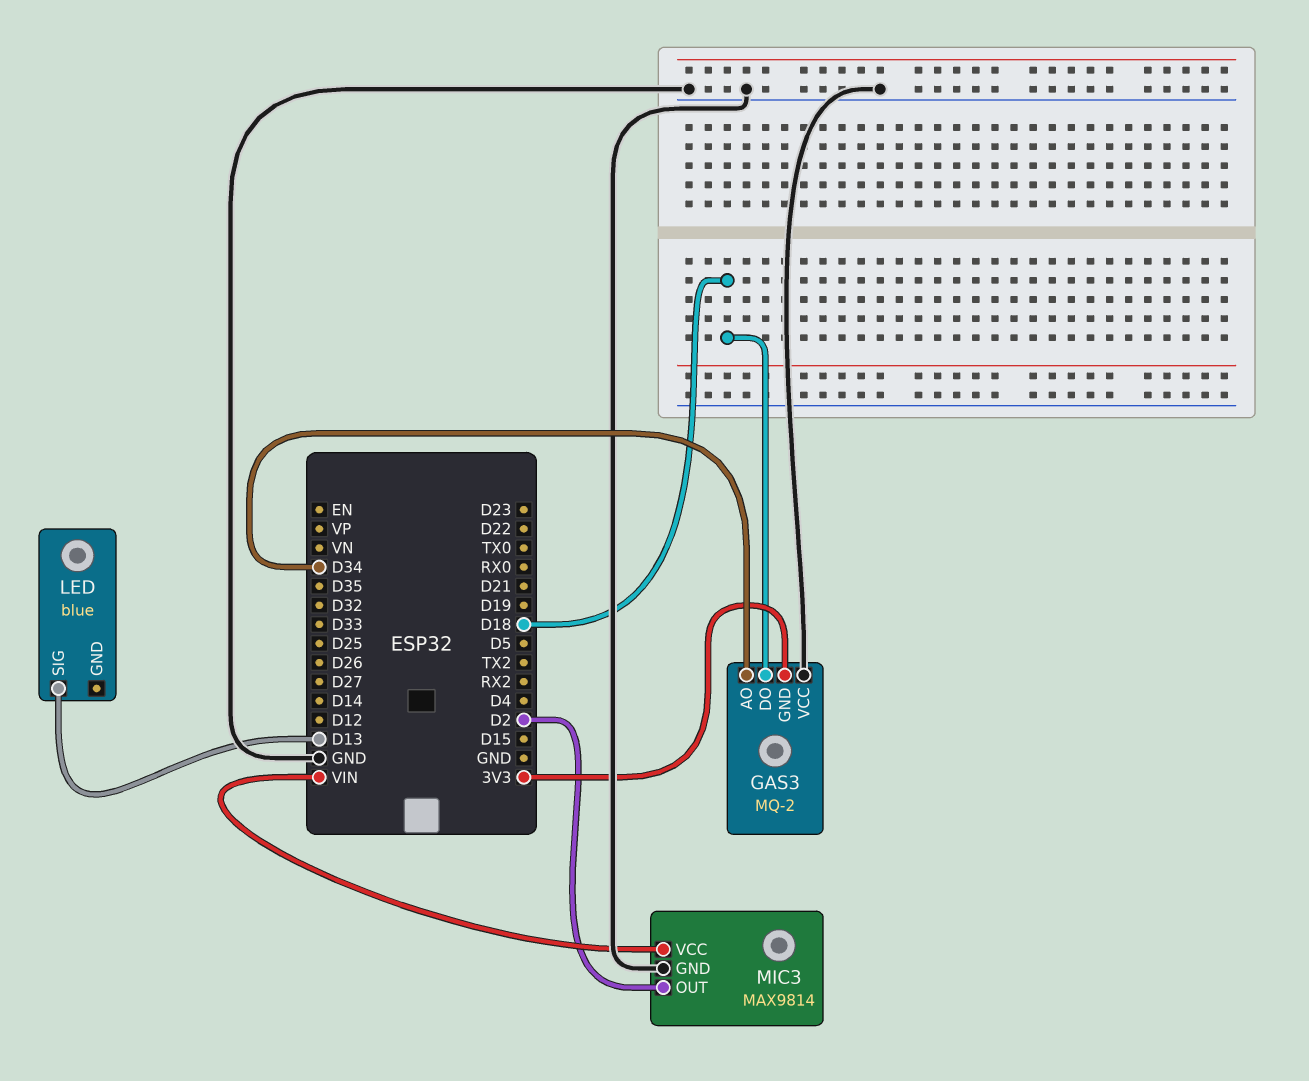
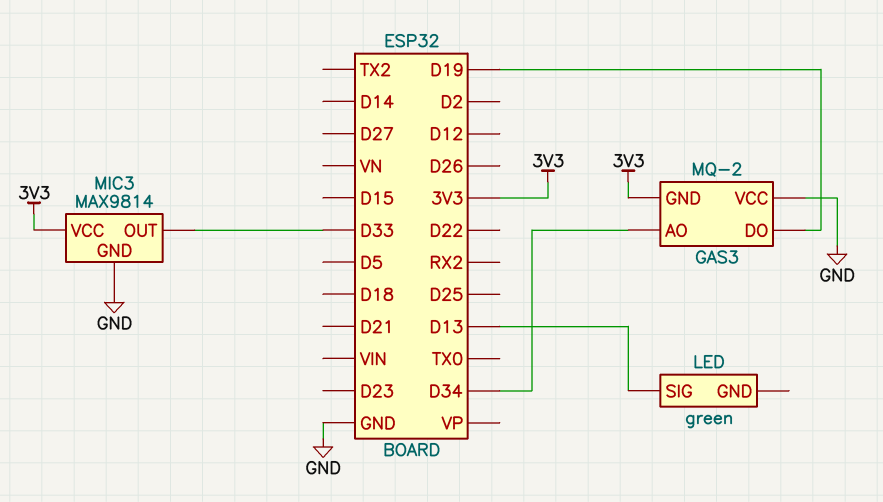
GAS3 pin DO: D18 -> D19
LED: blue -> green
MIC3 pin OUT: D2 -> D33
MIC3 pin VCC: VIN -> 3V3

